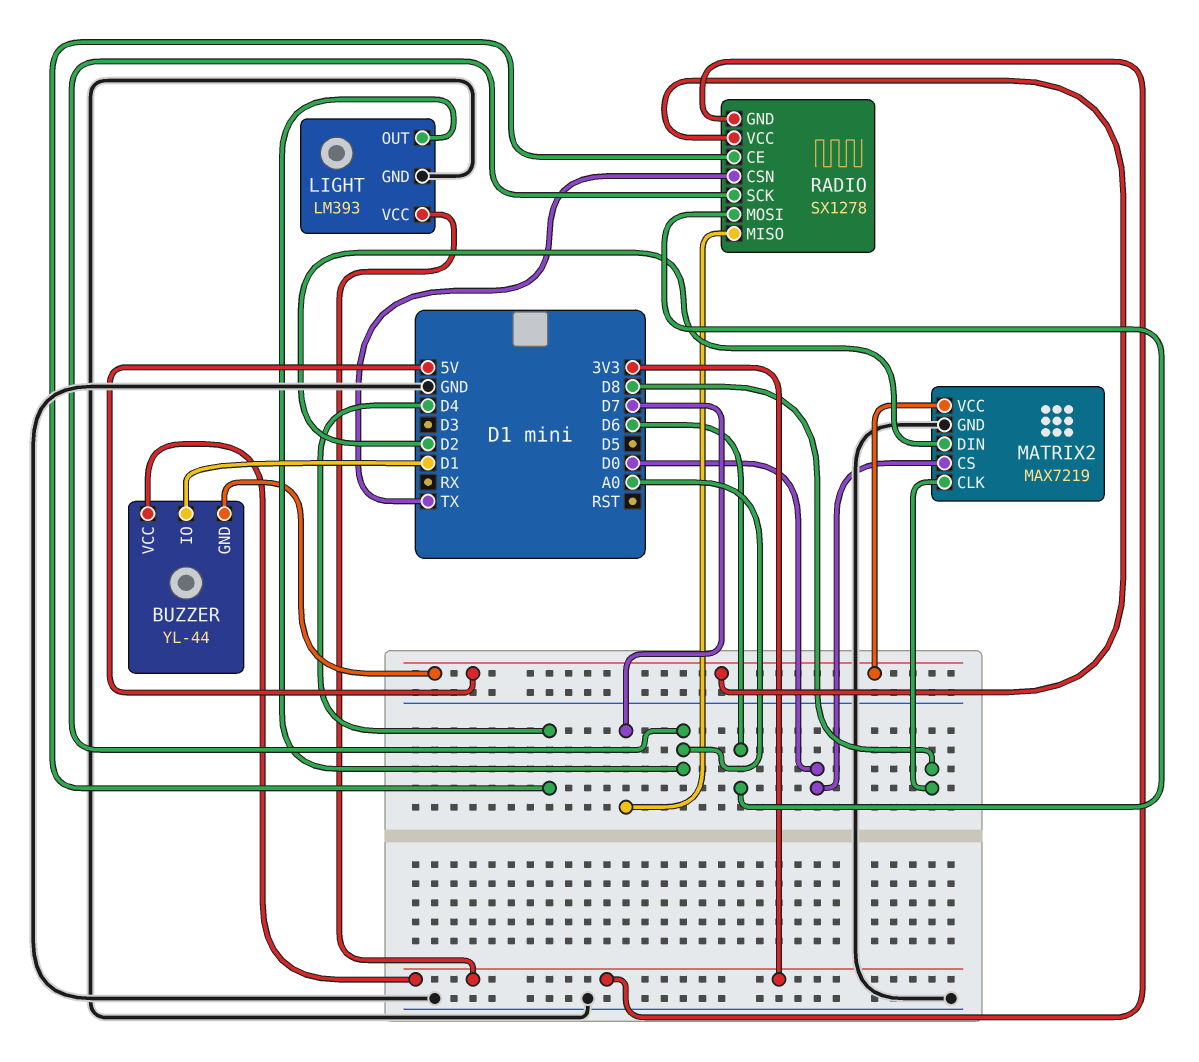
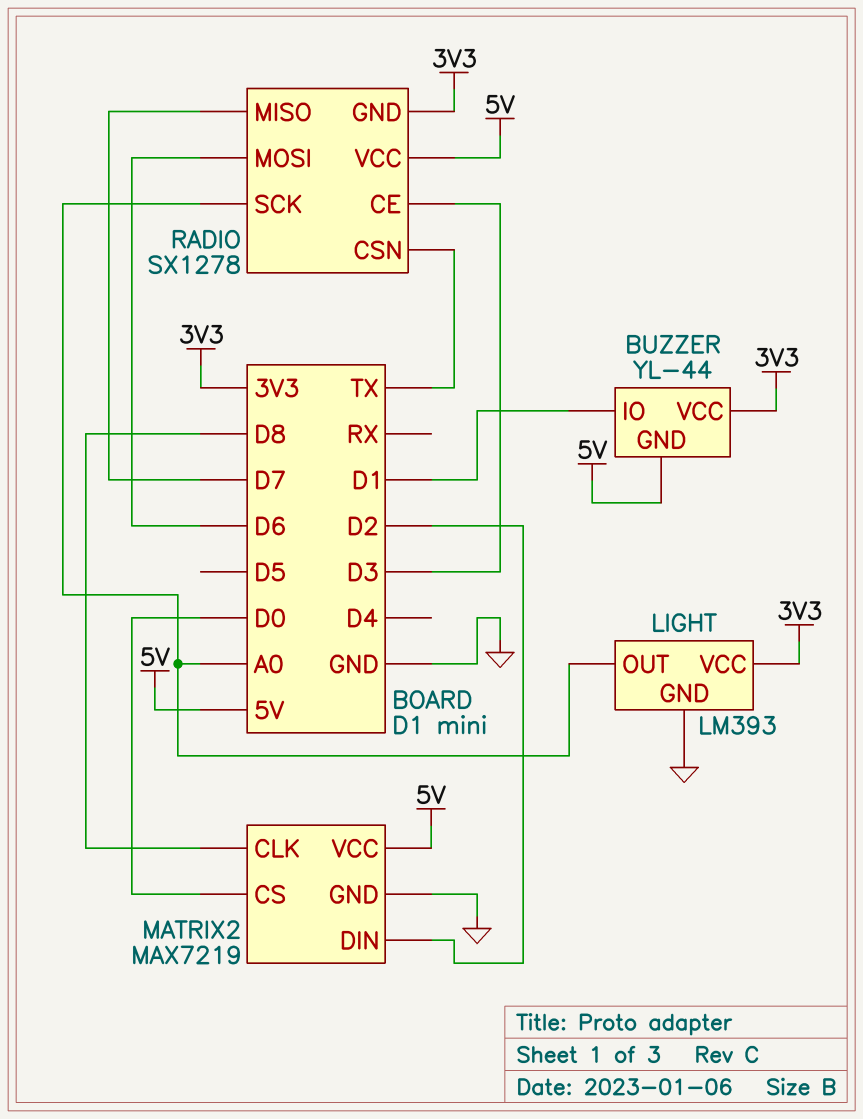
RADIO pin CE: D4 -> D3

